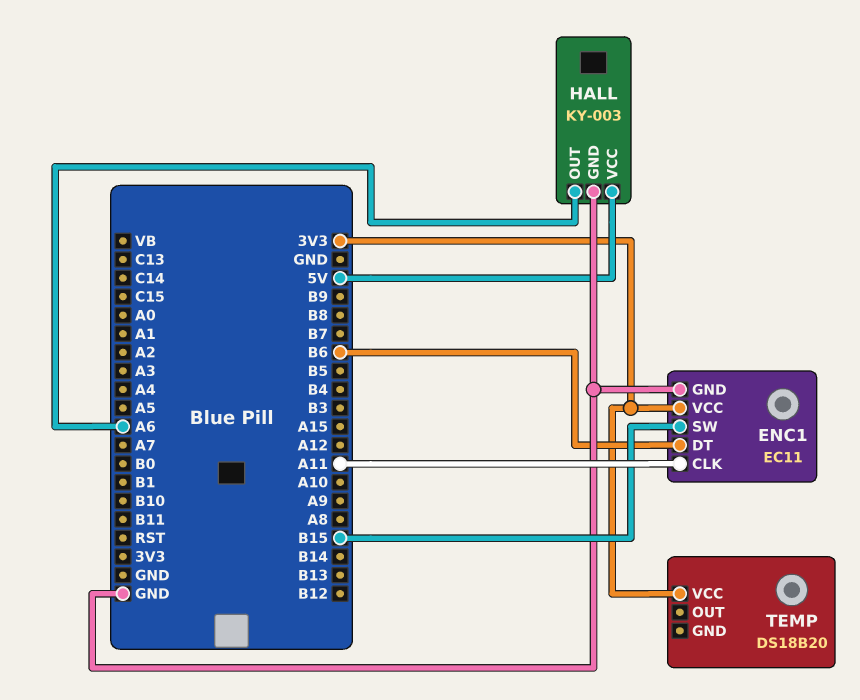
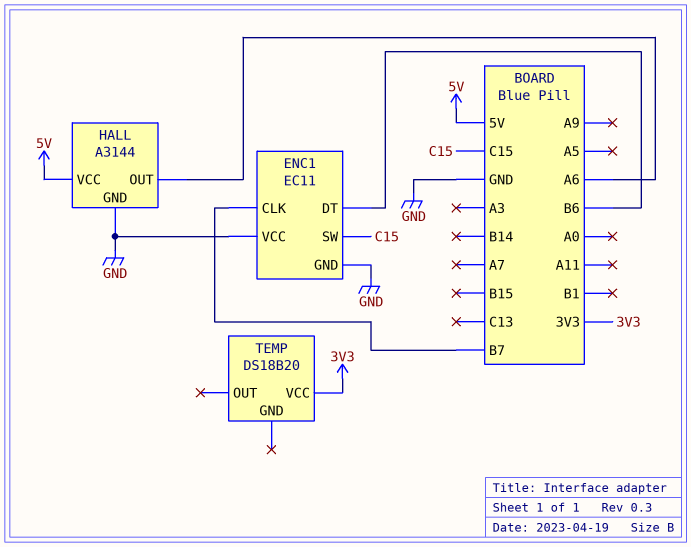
ENC1 pin CLK: A11 -> B7
ENC1 pin SW: B15 -> C15
ENC1 pin VCC: 3V3 -> GND
HALL: KY-003 -> A3144

